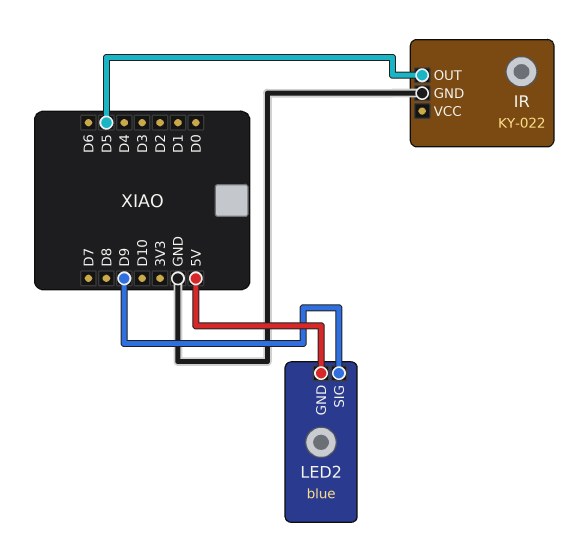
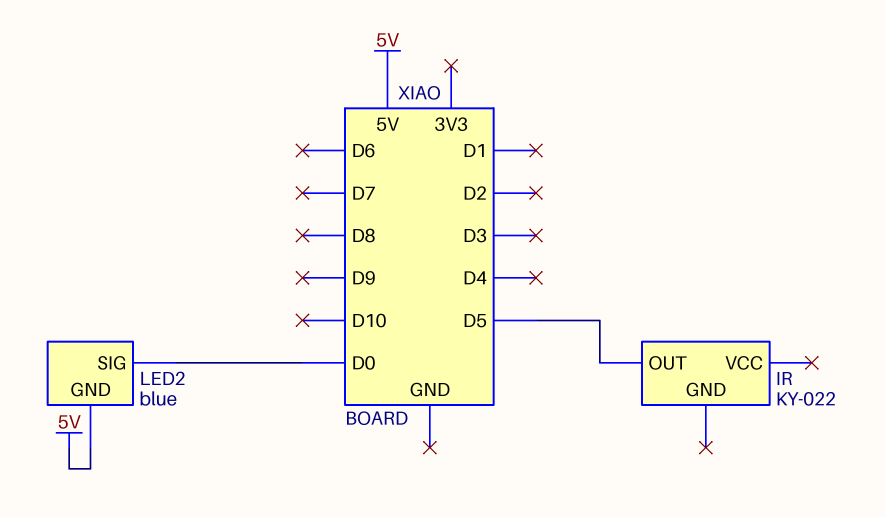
IR pin GND: GND -> none
LED2 pin SIG: D9 -> D0

